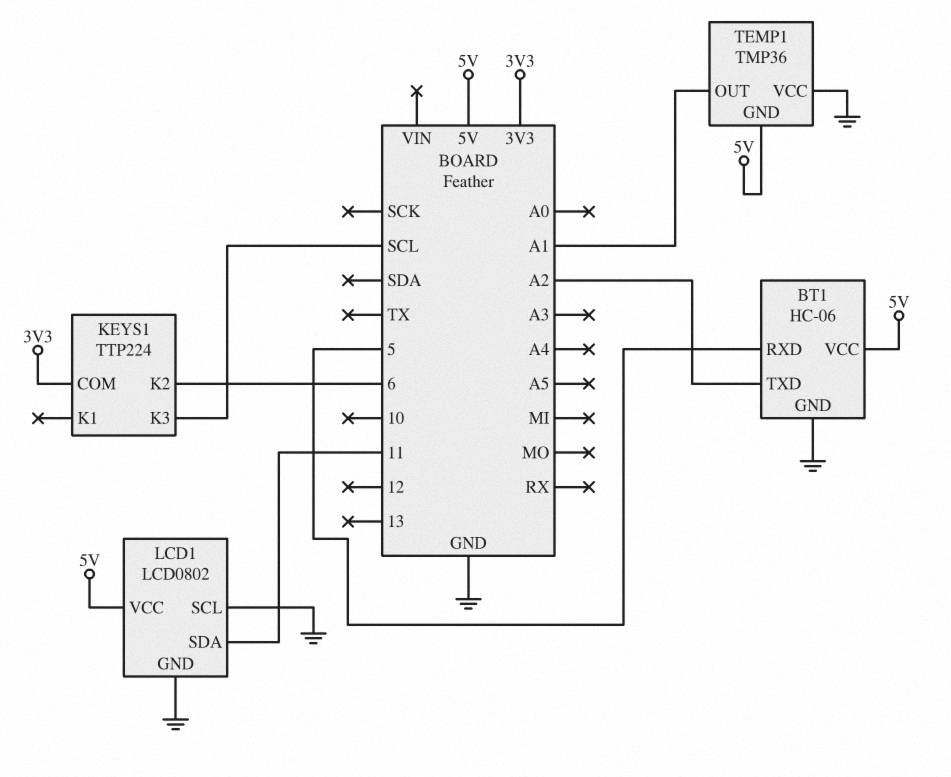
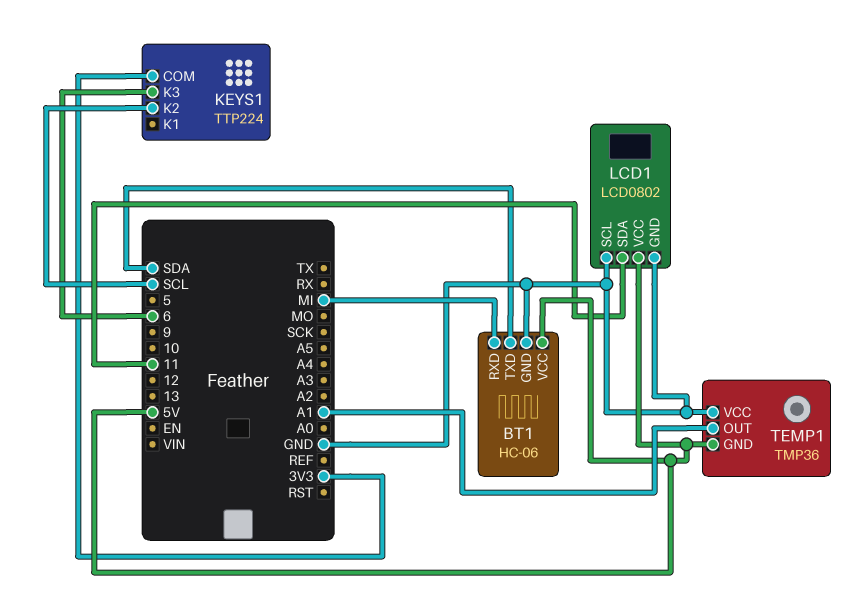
BT1 pin RXD: 5 -> MI
BT1 pin TXD: A2 -> SDA
KEYS1 pin K2: 6 -> SCL
KEYS1 pin K3: SCL -> 6

